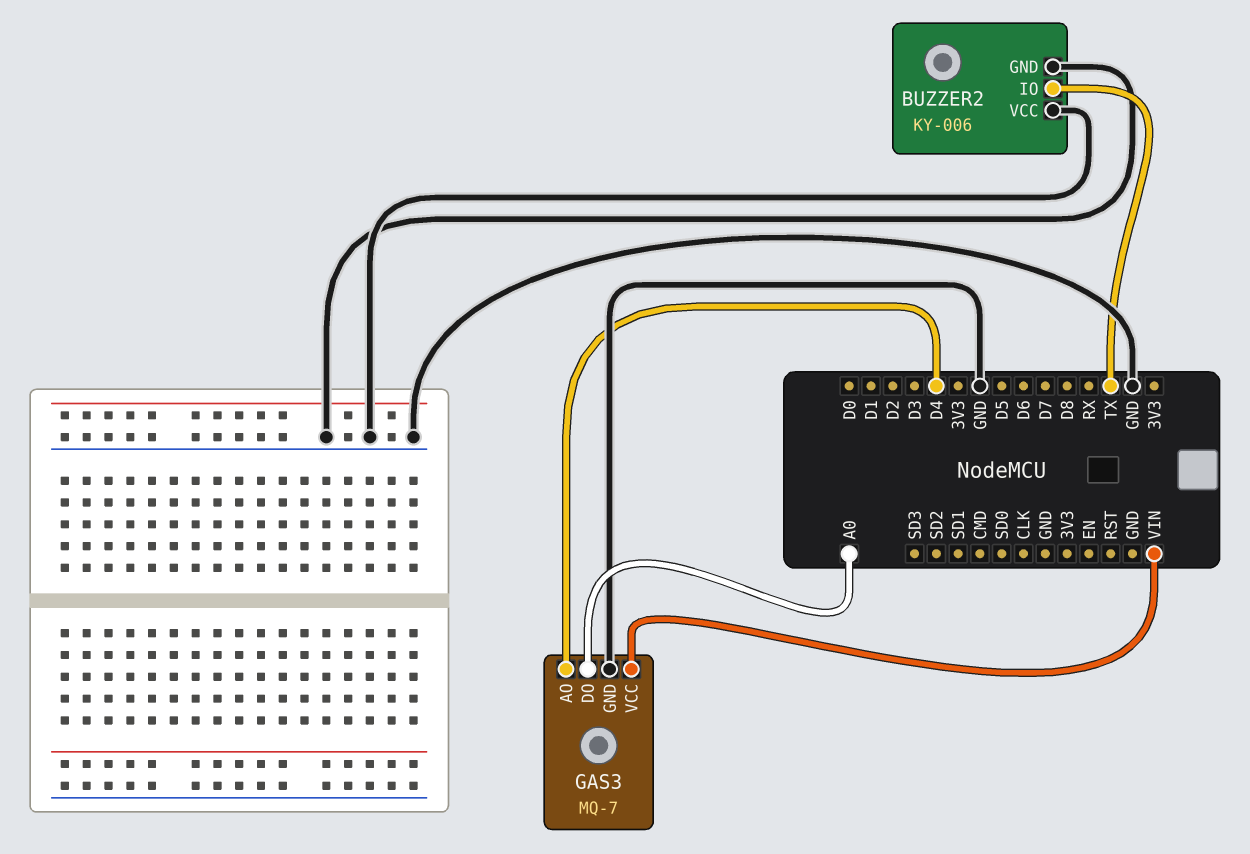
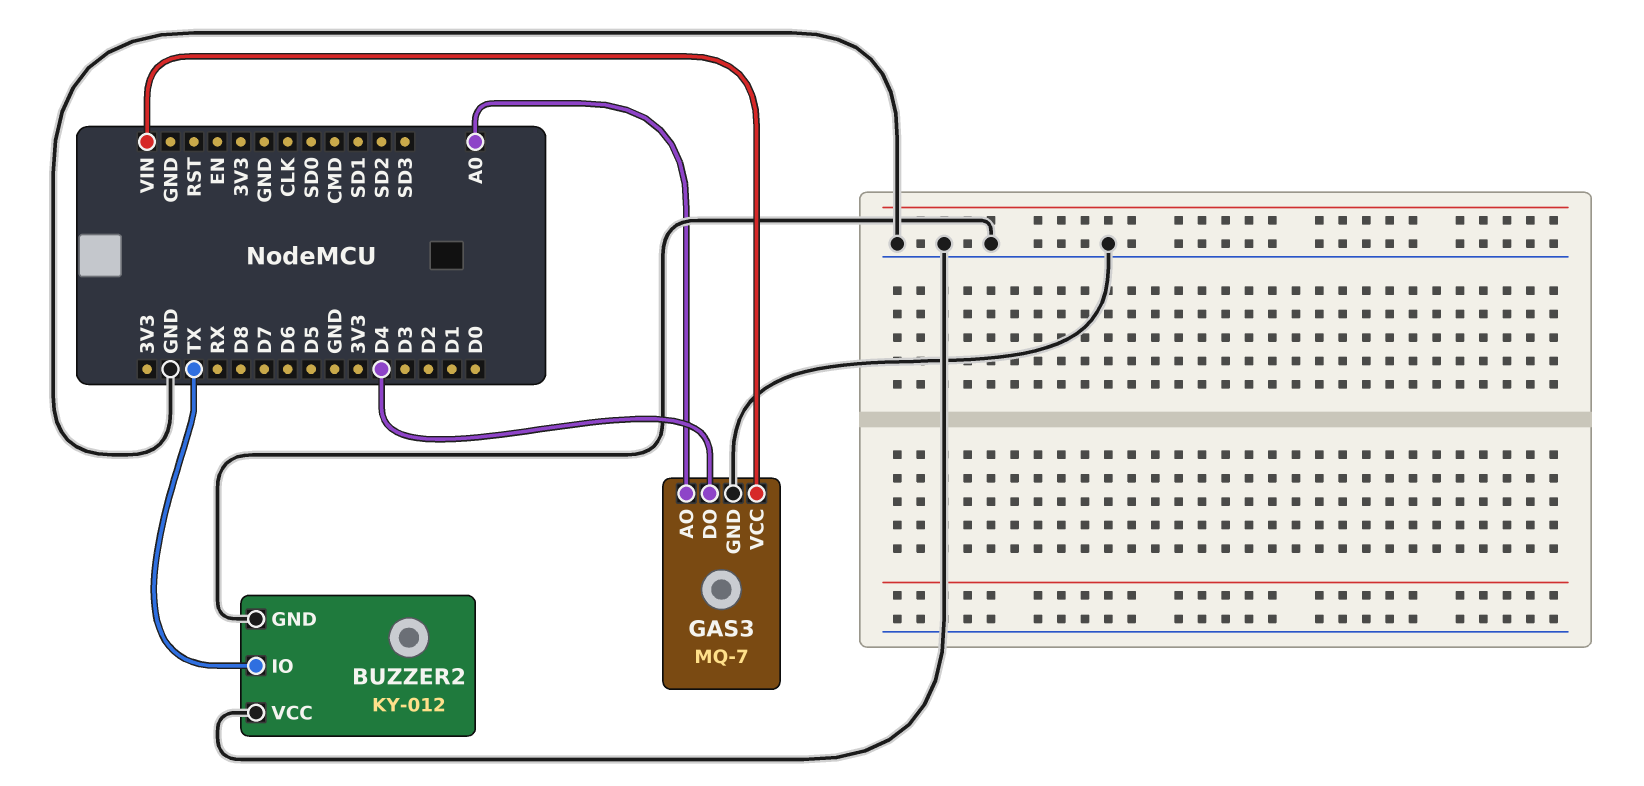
BUZZER2: KY-006 -> KY-012
GAS3 pin AO: D4 -> A0
GAS3 pin DO: A0 -> D4

